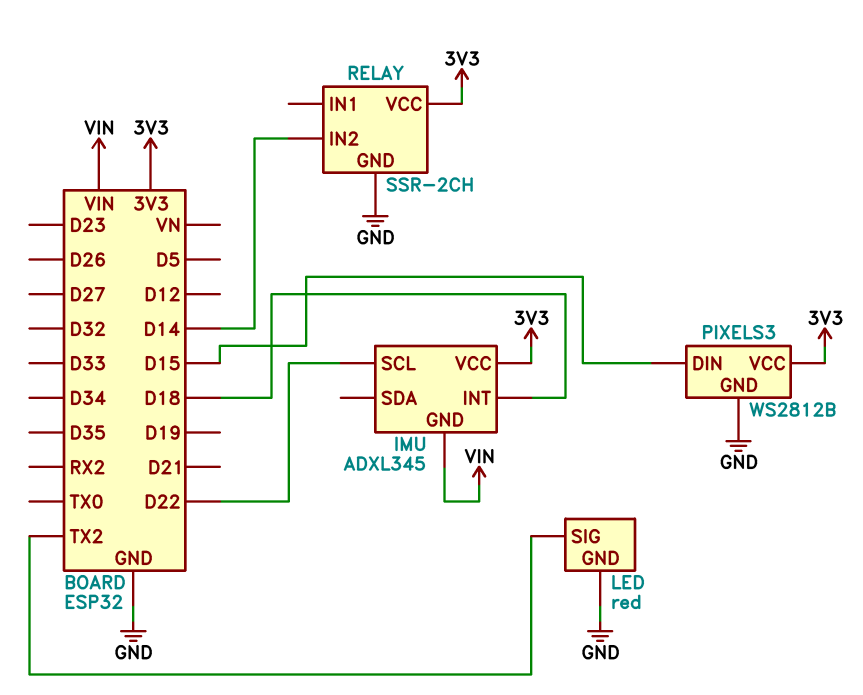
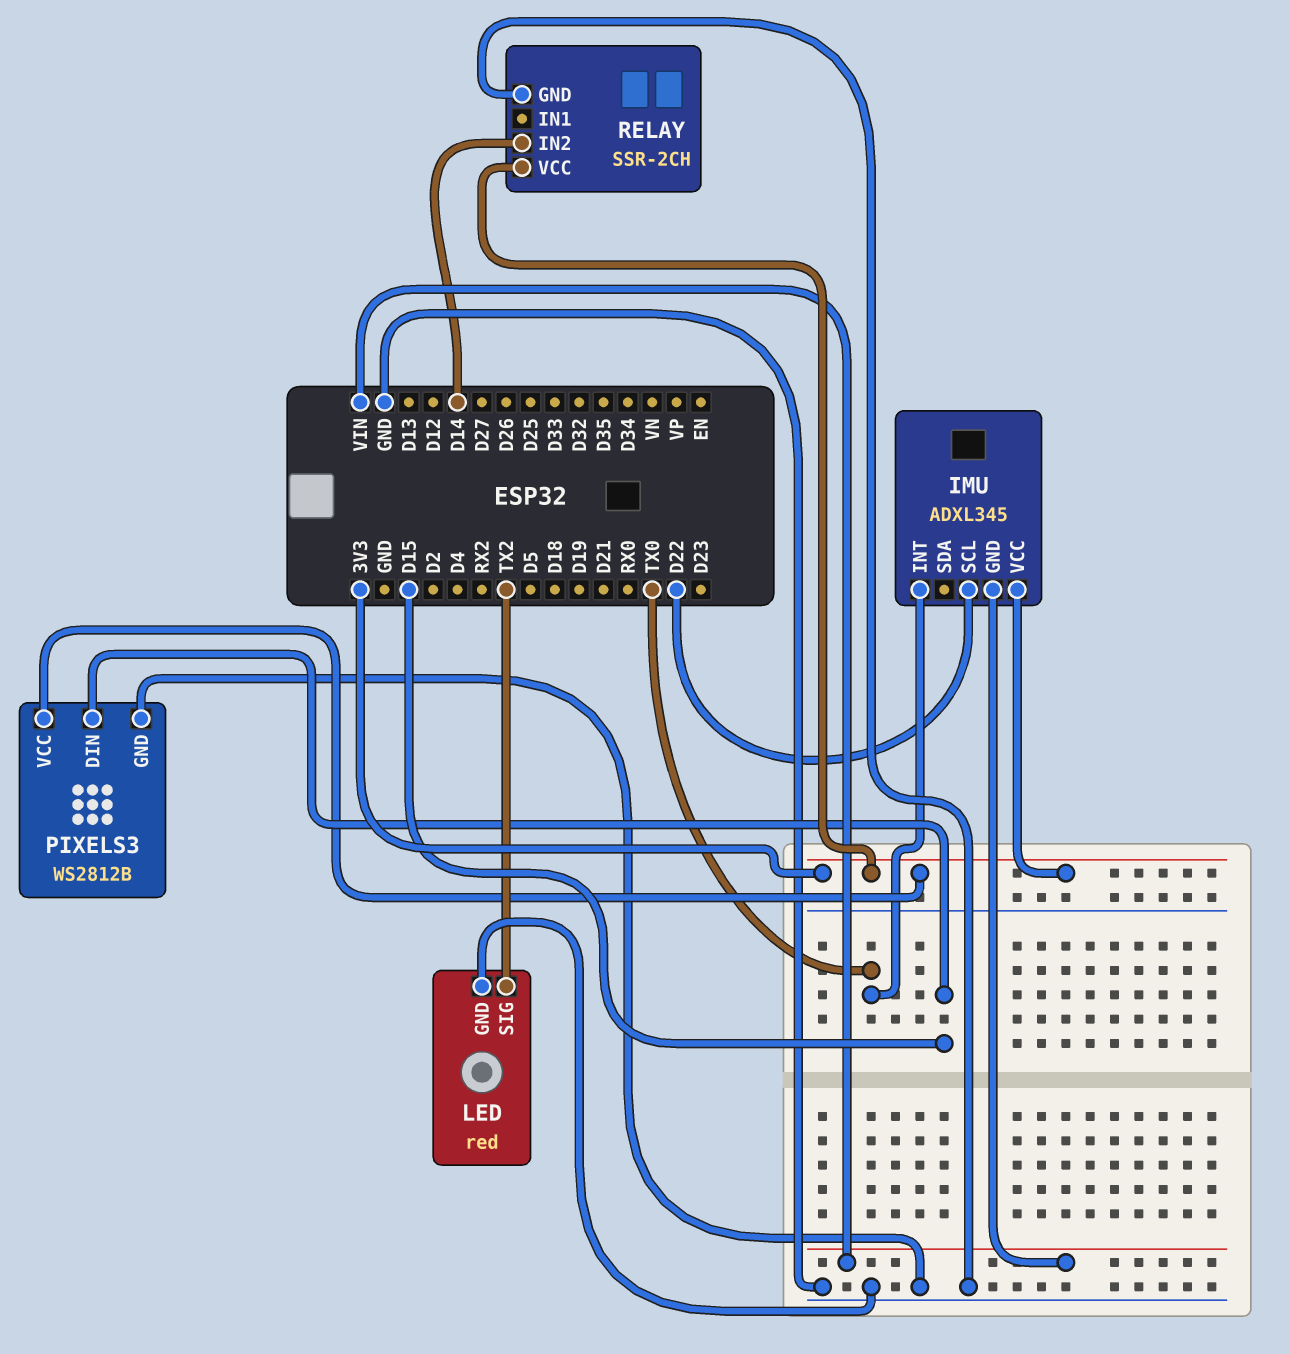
IMU pin INT: D18 -> TX0

